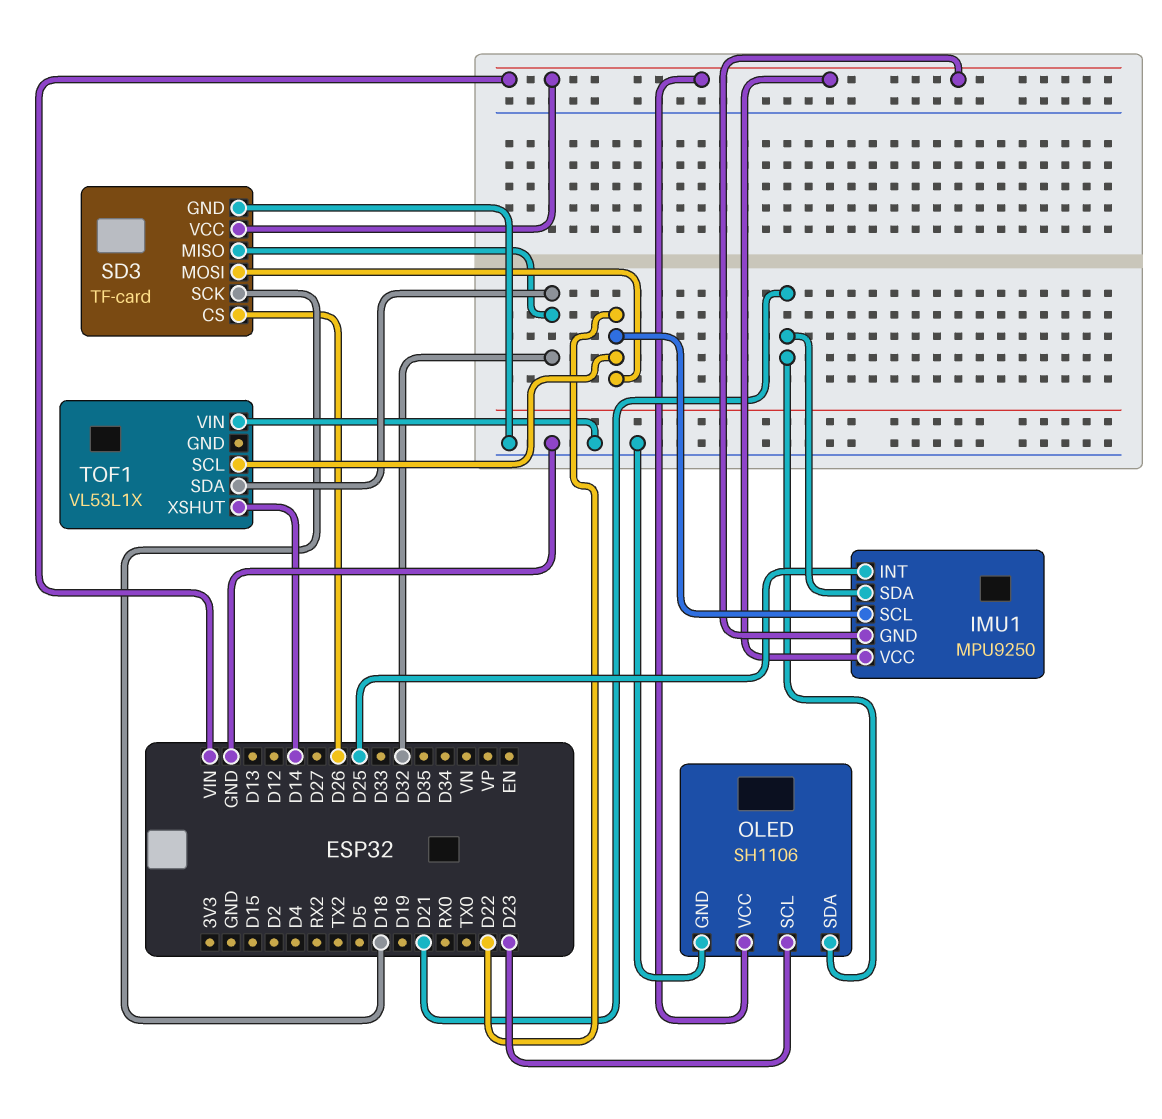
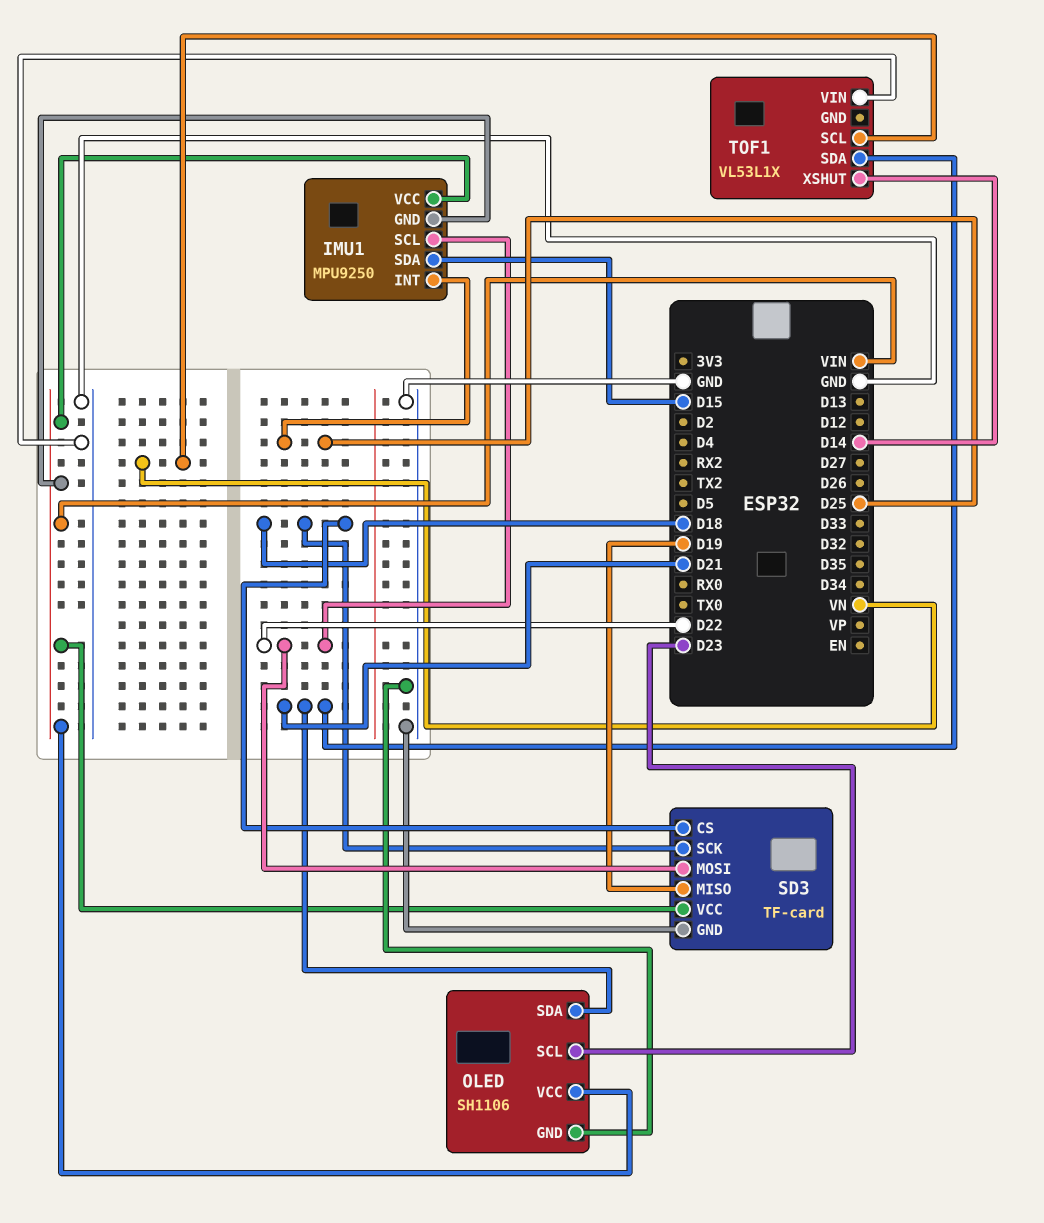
IMU1 pin SDA: D21 -> D15
SD3 pin CS: D26 -> D18
SD3 pin MISO: D32 -> D19
TOF1 pin SCL: D22 -> VN
TOF1 pin SDA: D32 -> D21

